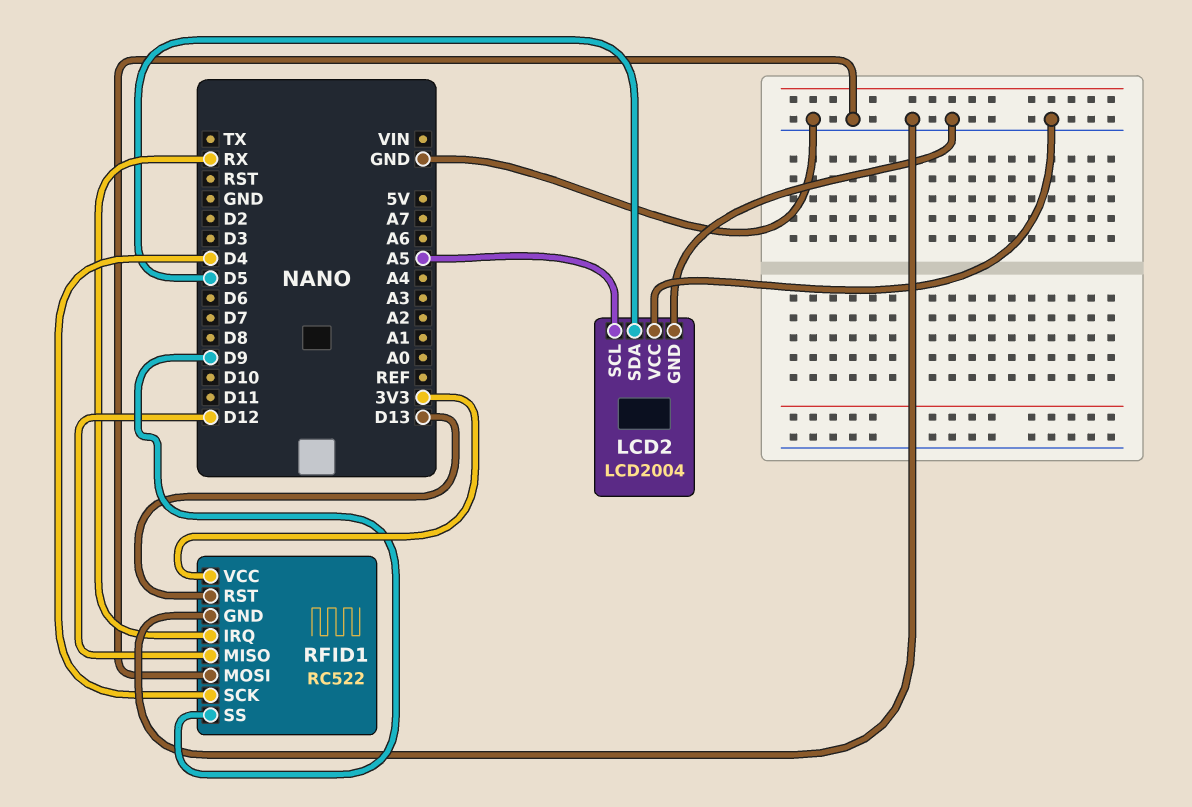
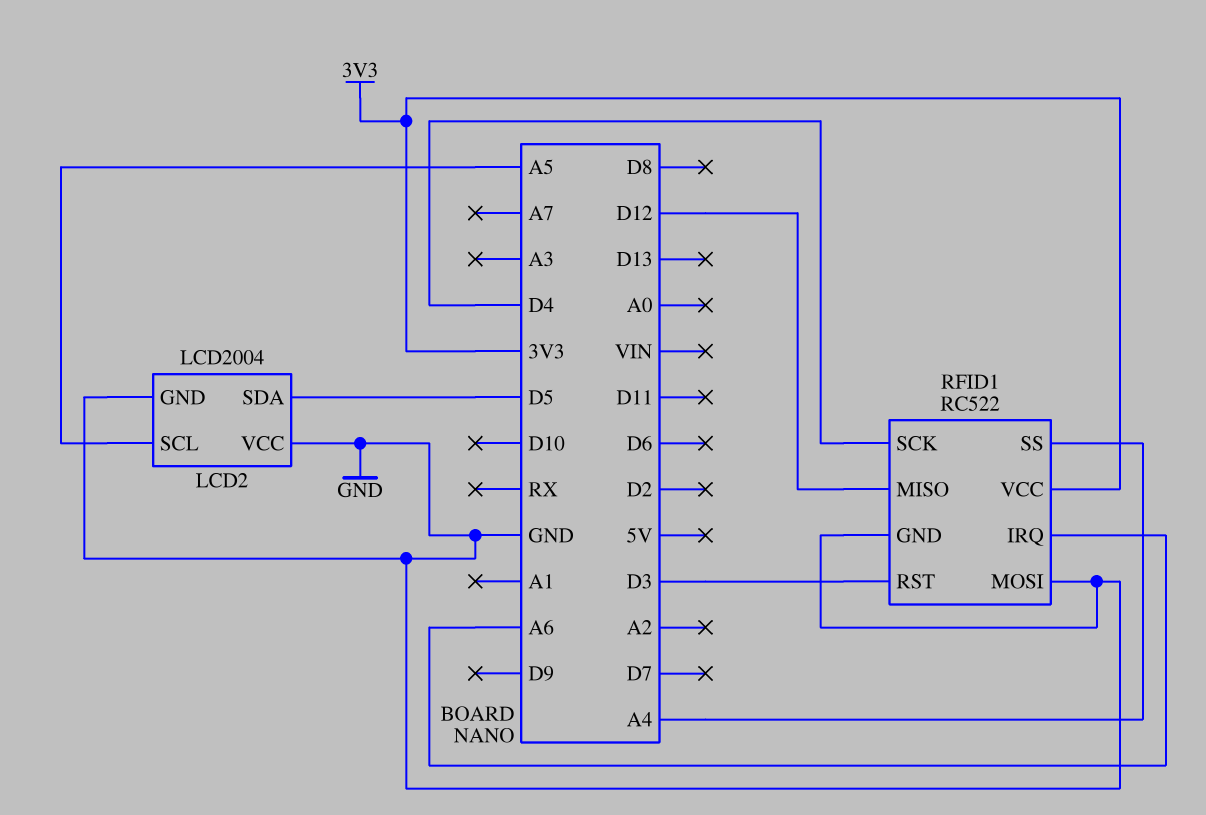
RFID1 pin IRQ: RX -> A6
RFID1 pin RST: D13 -> D3
RFID1 pin SS: D9 -> A4

